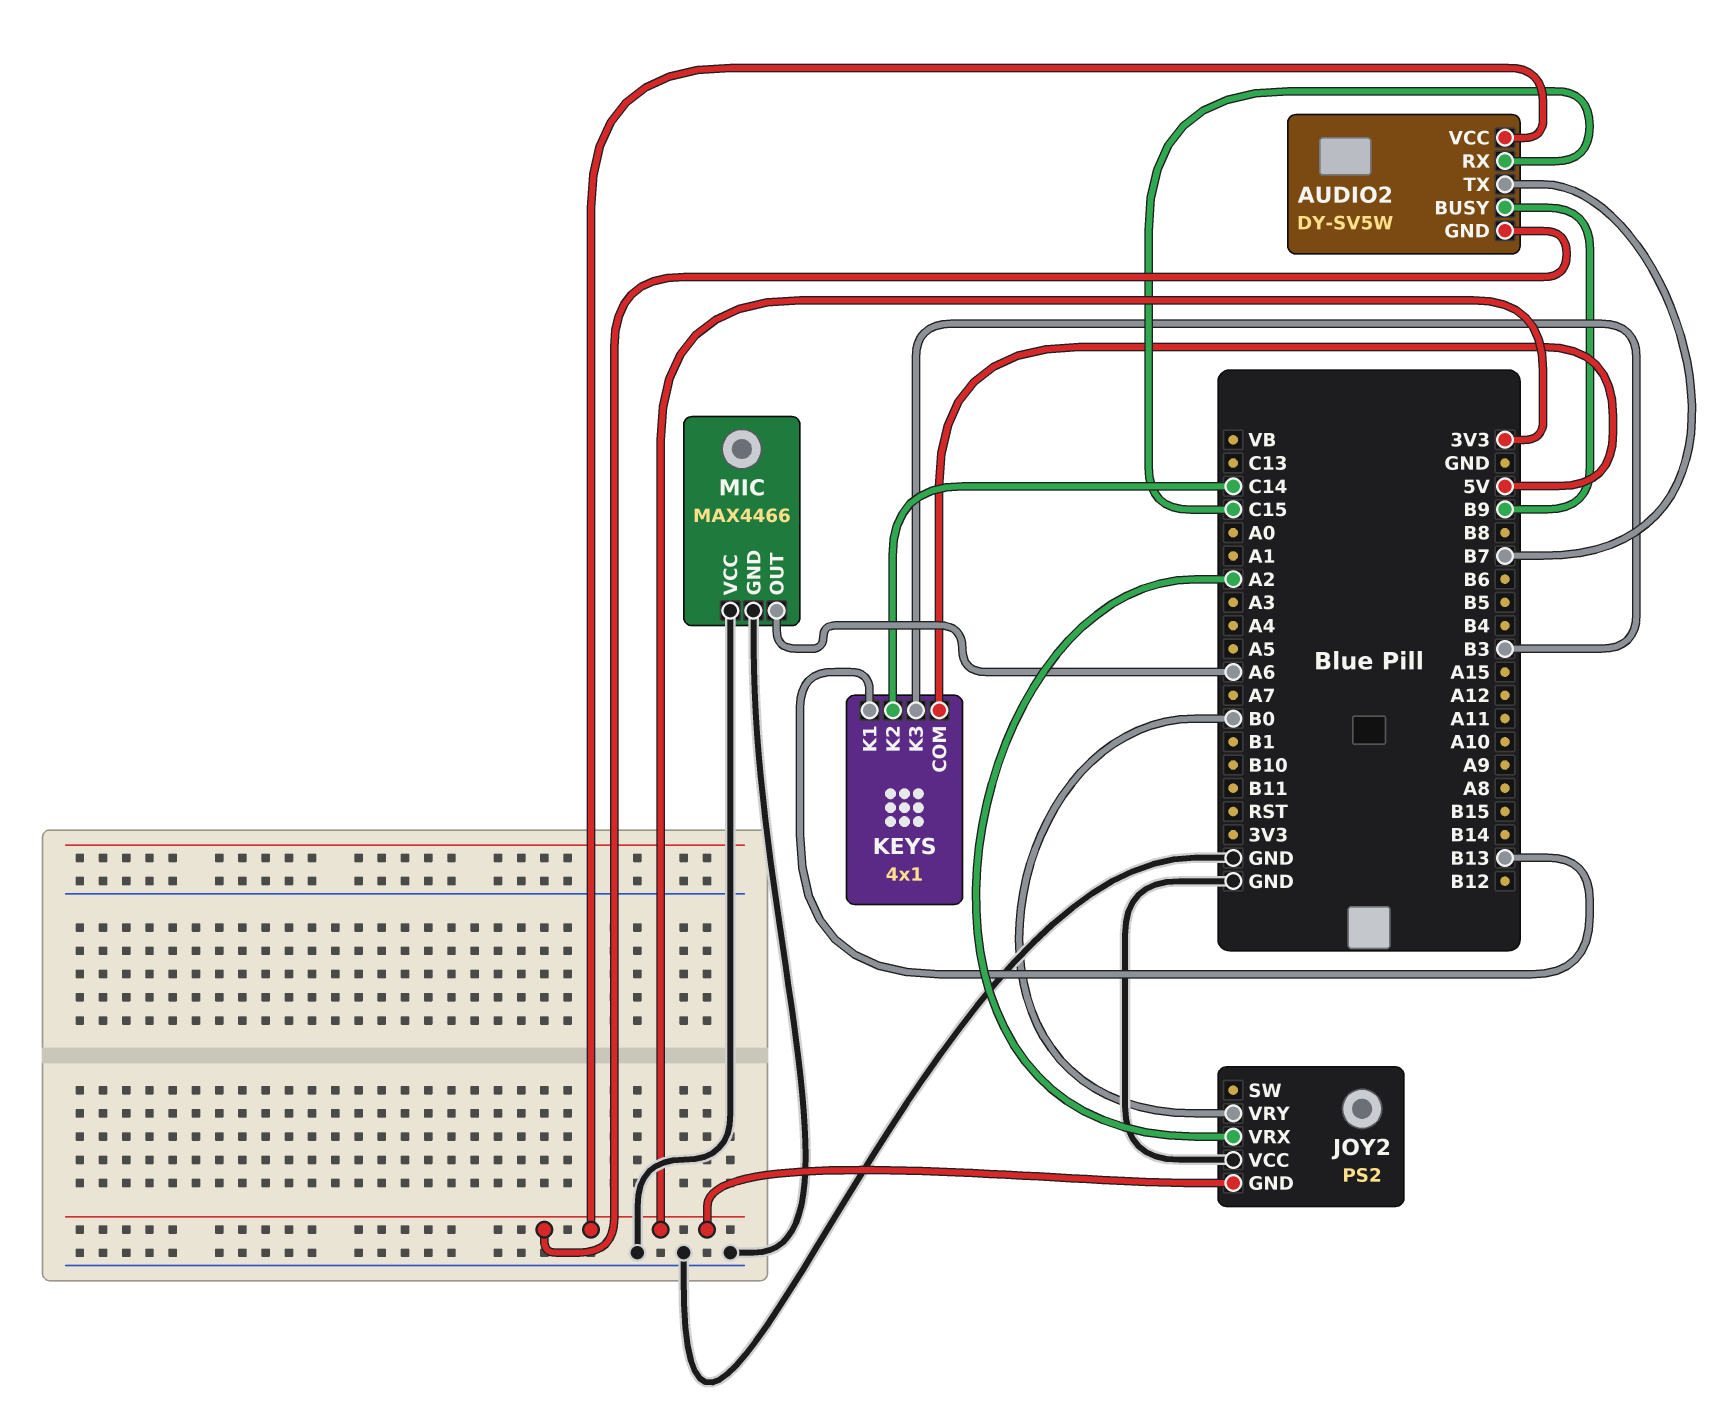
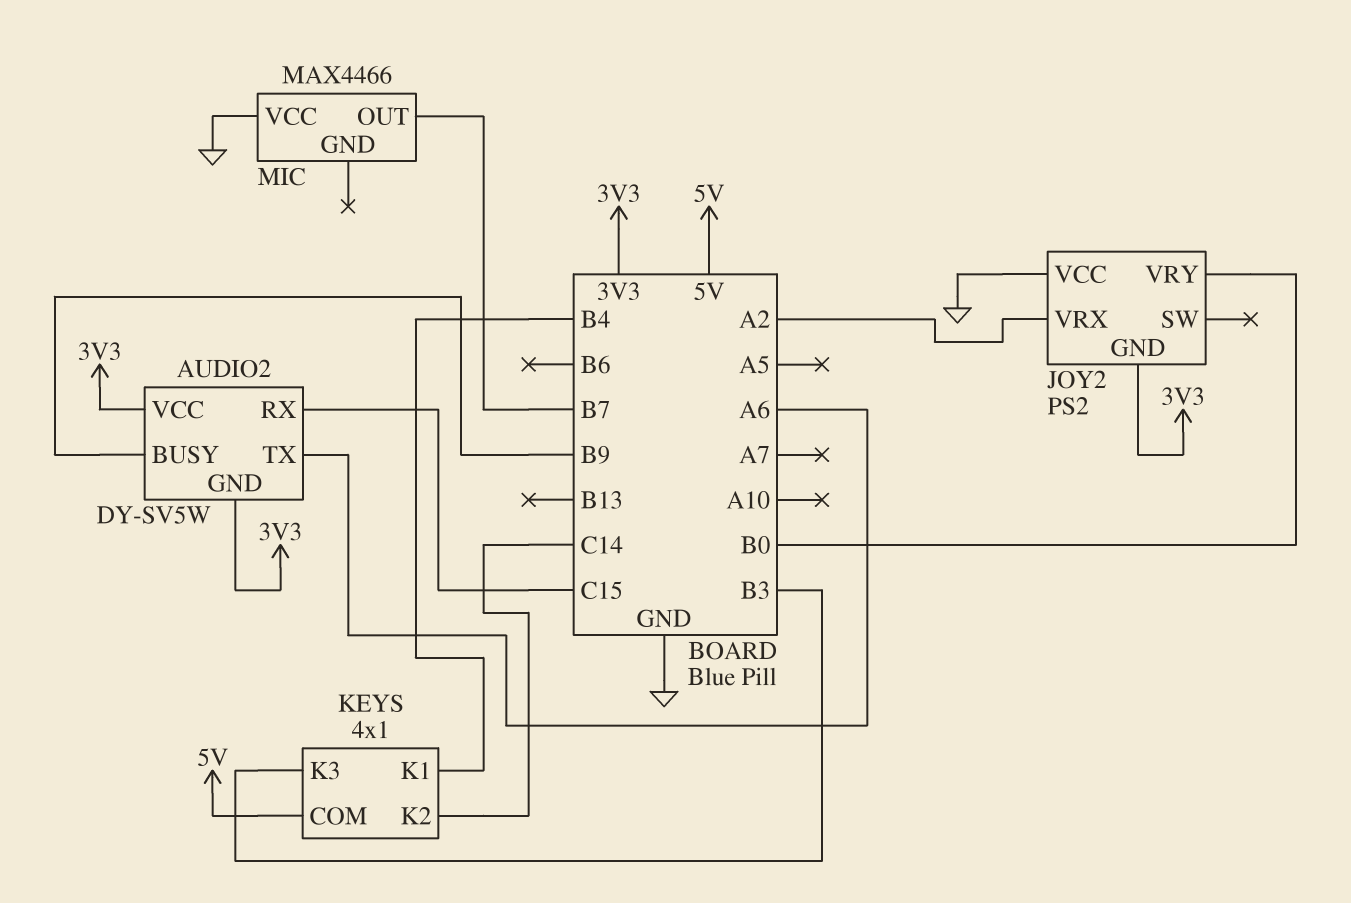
AUDIO2 pin TX: B7 -> A6
KEYS pin K1: B13 -> B4
MIC pin GND: GND -> none
MIC pin OUT: A6 -> B7

